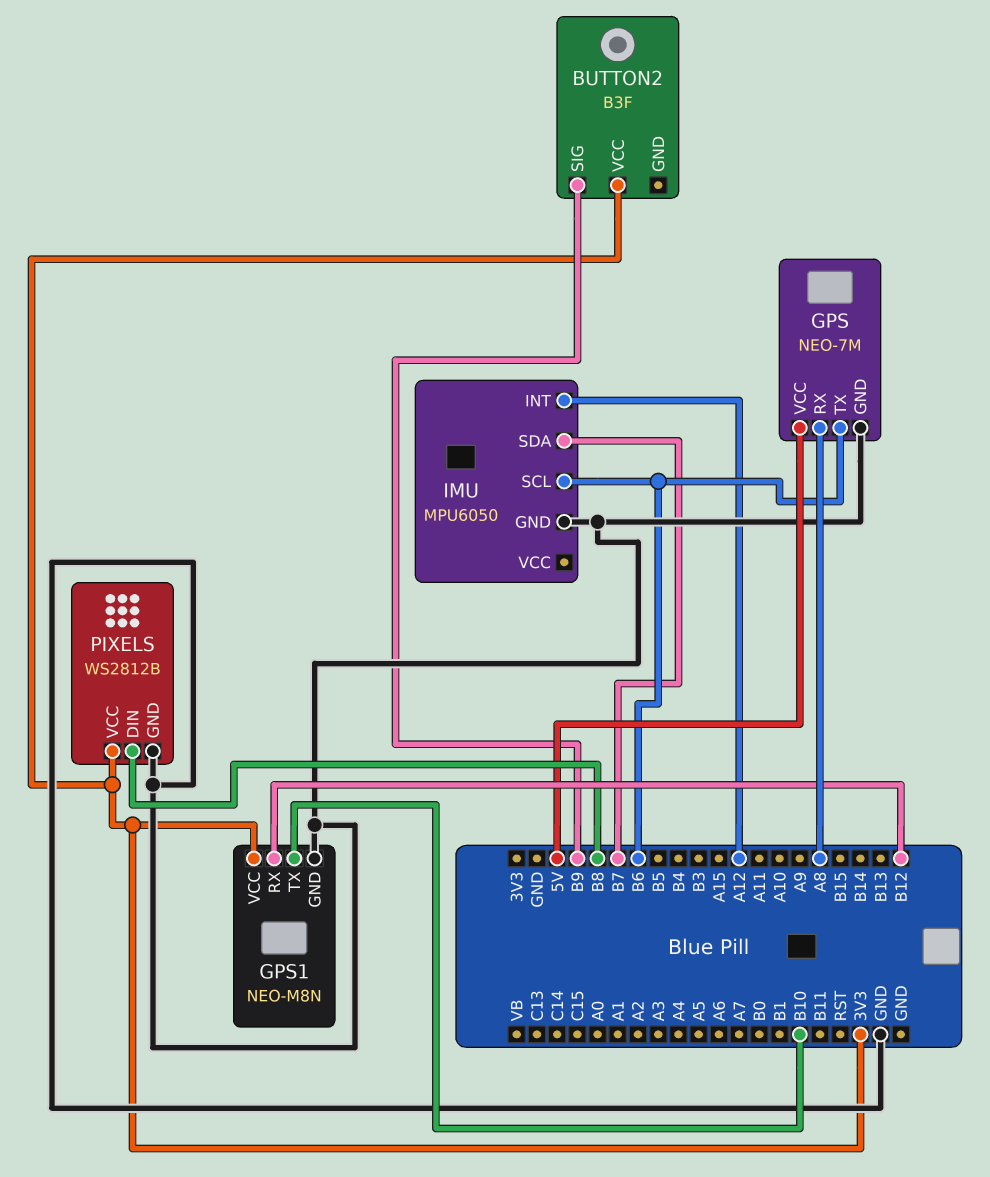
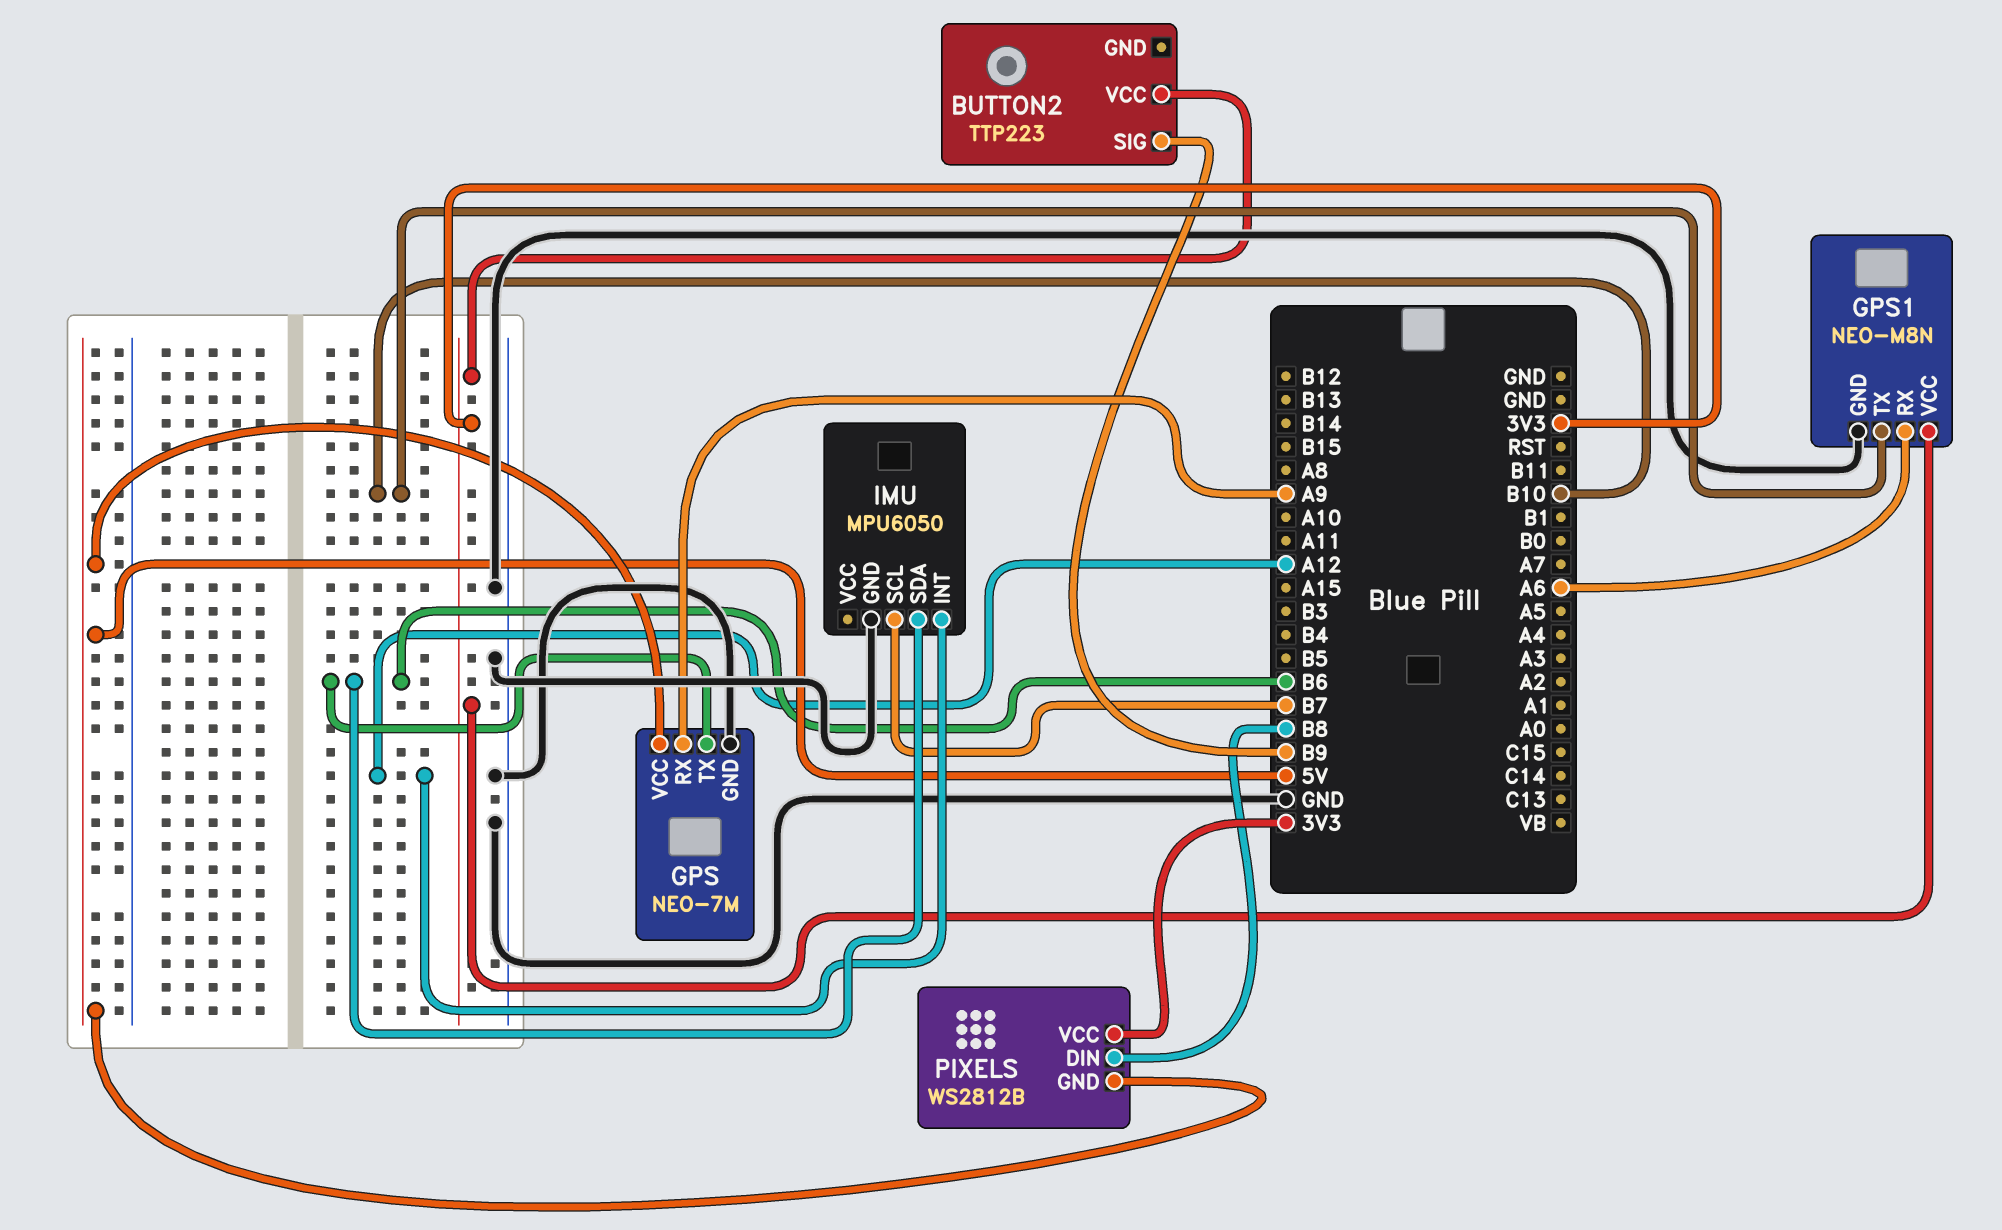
BUTTON2: B3F -> TTP223
GPS pin RX: A8 -> A9
GPS1 pin RX: B12 -> A6
IMU pin SCL: B6 -> B7
IMU pin SDA: B7 -> B6
PIXELS pin GND: GND -> 5V

